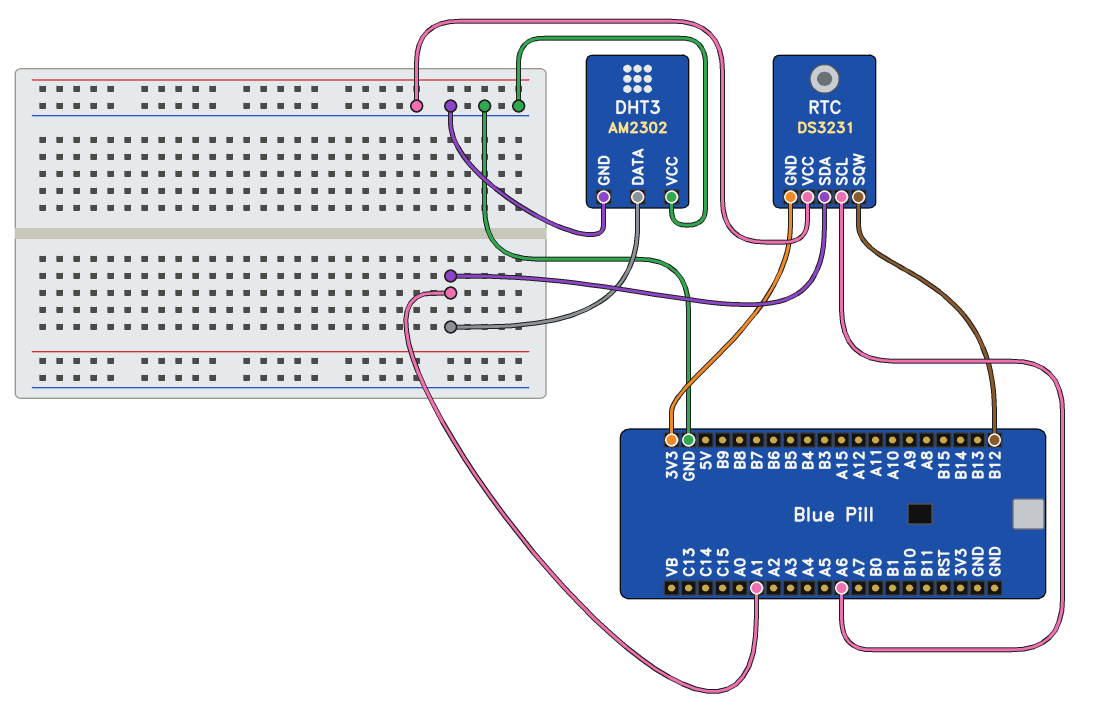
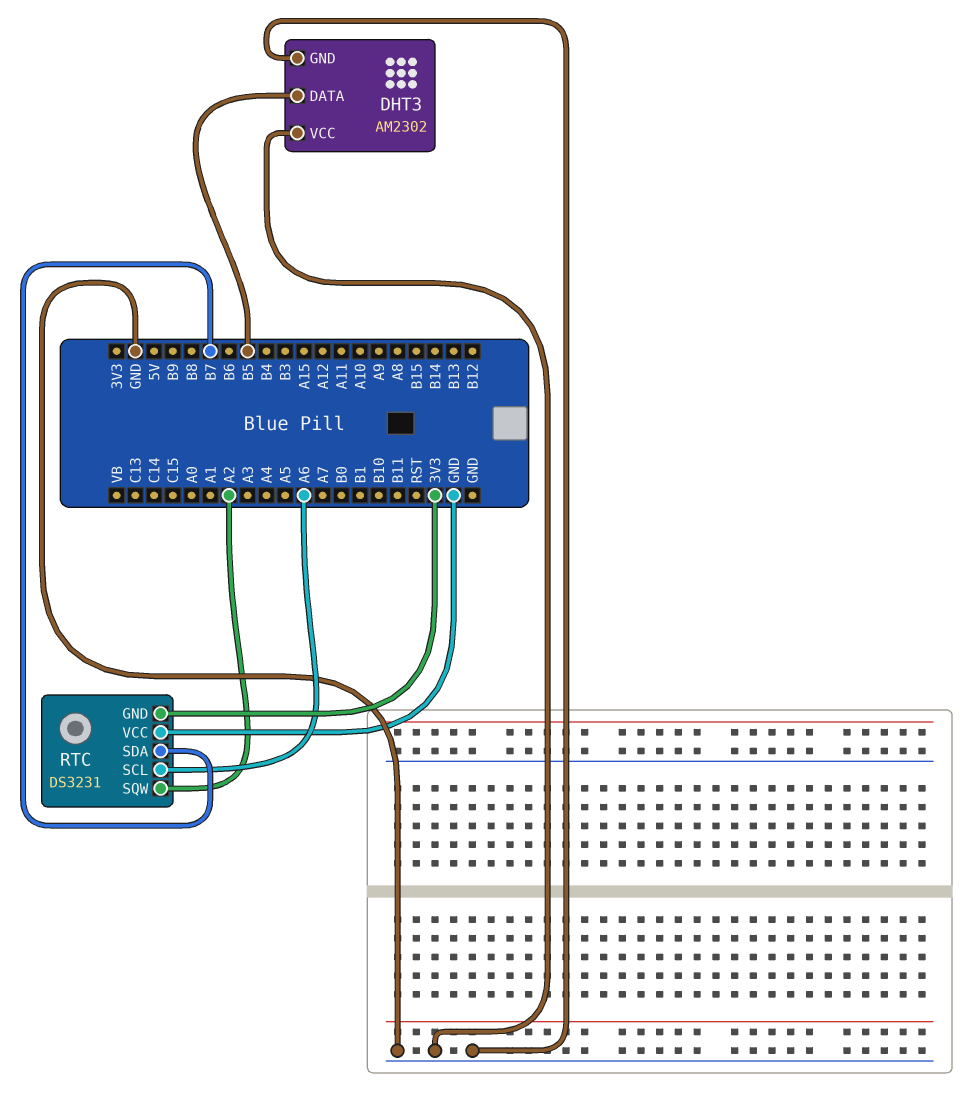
DHT3 pin DATA: A1 -> B5
RTC pin SDA: A1 -> B7
RTC pin SQW: B12 -> A2

